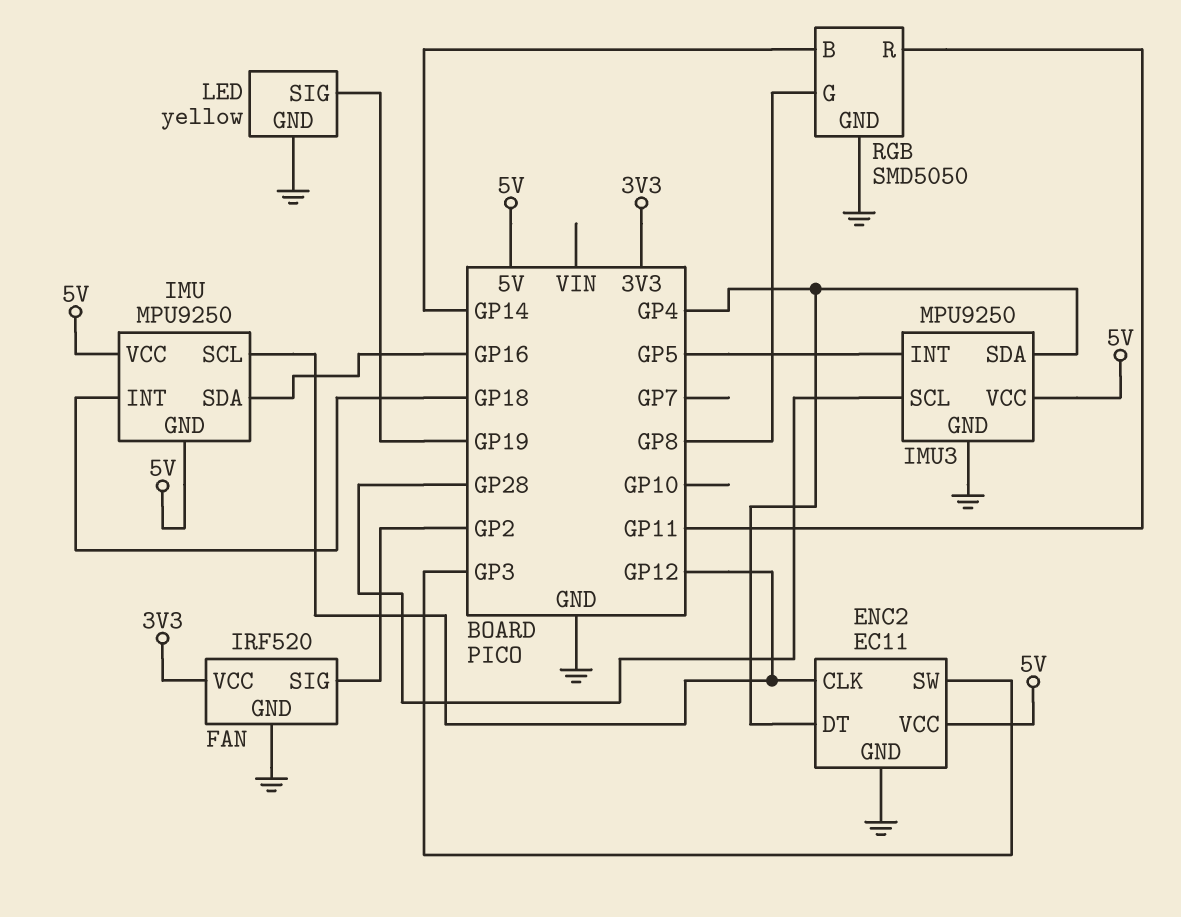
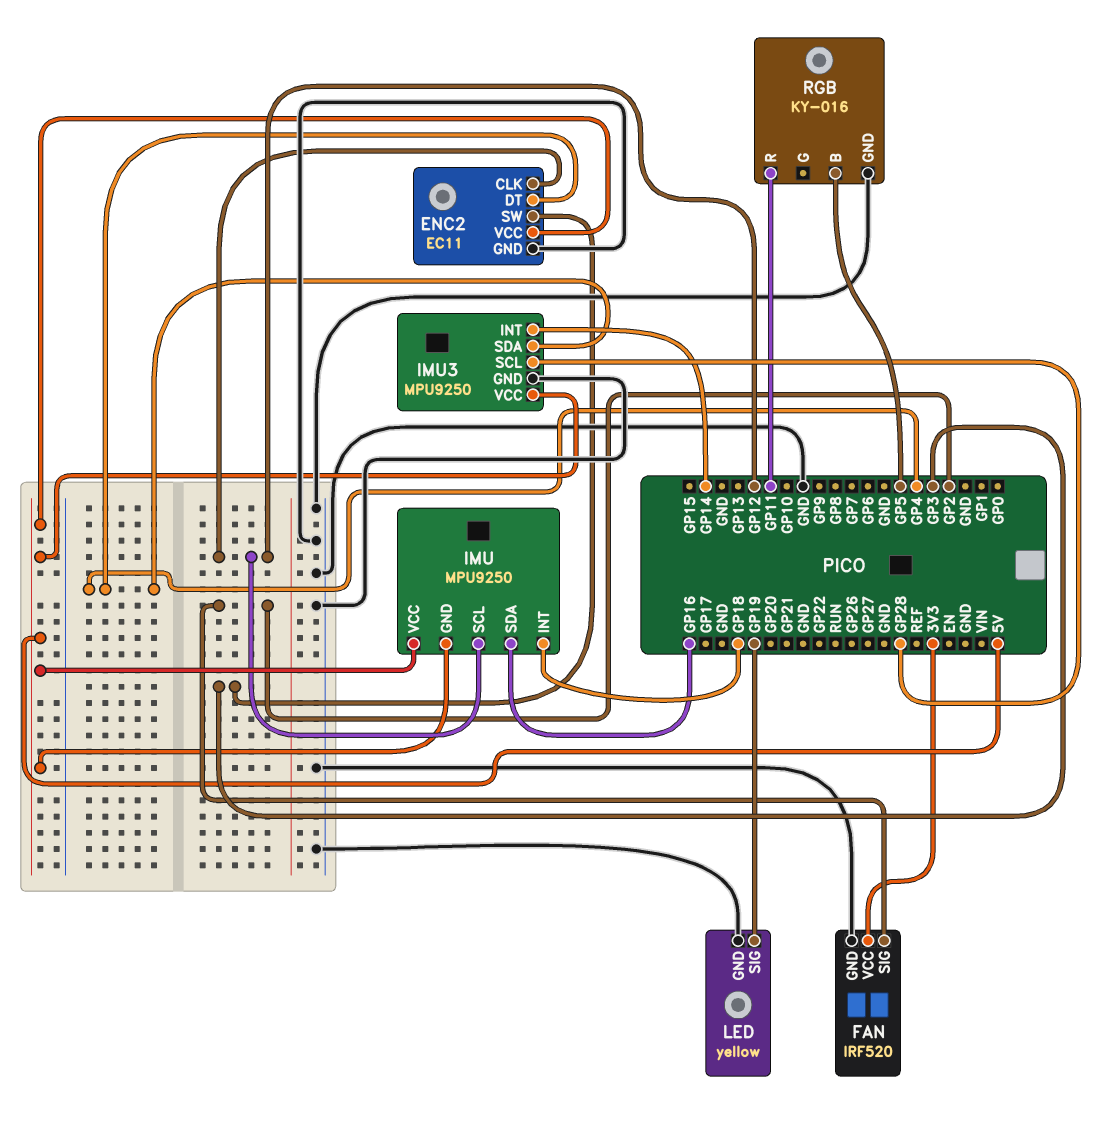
IMU3 pin INT: GP5 -> GP14
RGB: SMD5050 -> KY-016
RGB pin B: GP14 -> GP5
RGB pin G: GP8 -> none

